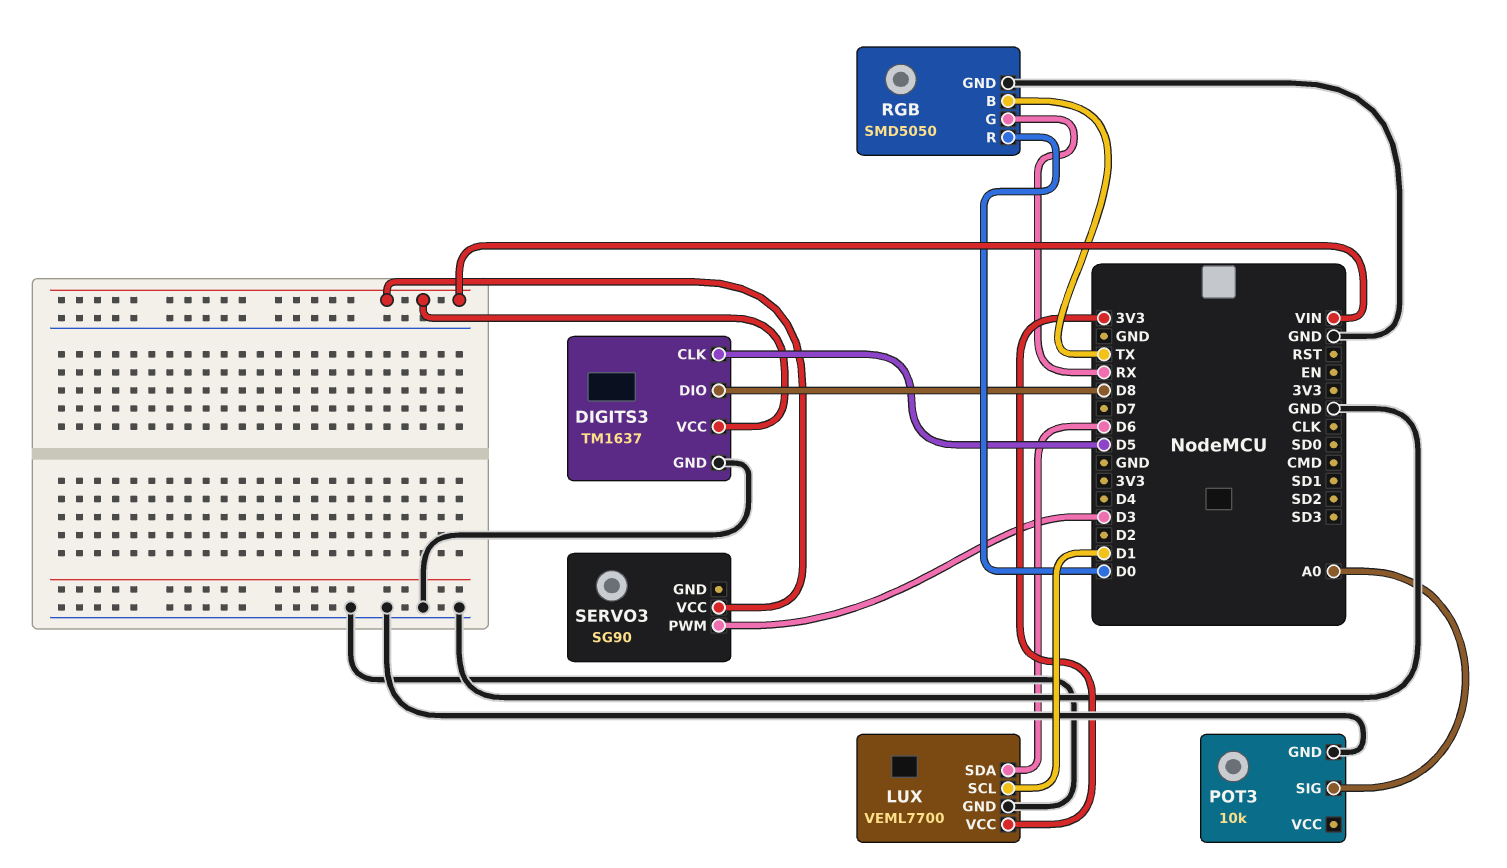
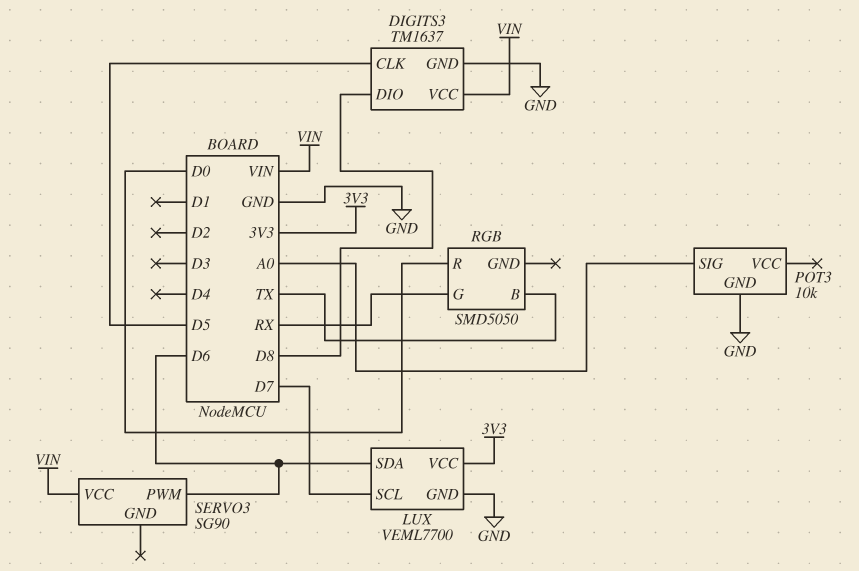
LUX pin SCL: D1 -> D7
RGB pin GND: GND -> none
SERVO3 pin PWM: D3 -> D6

